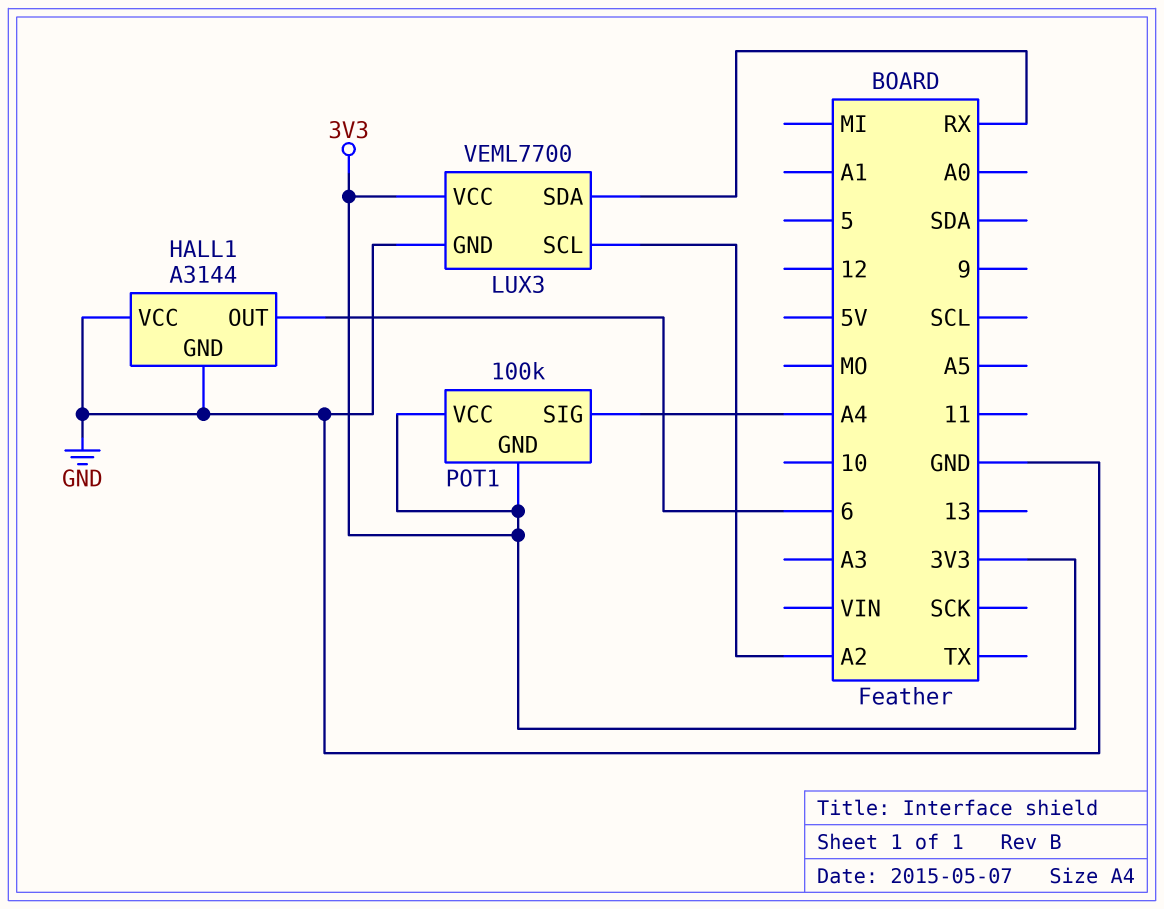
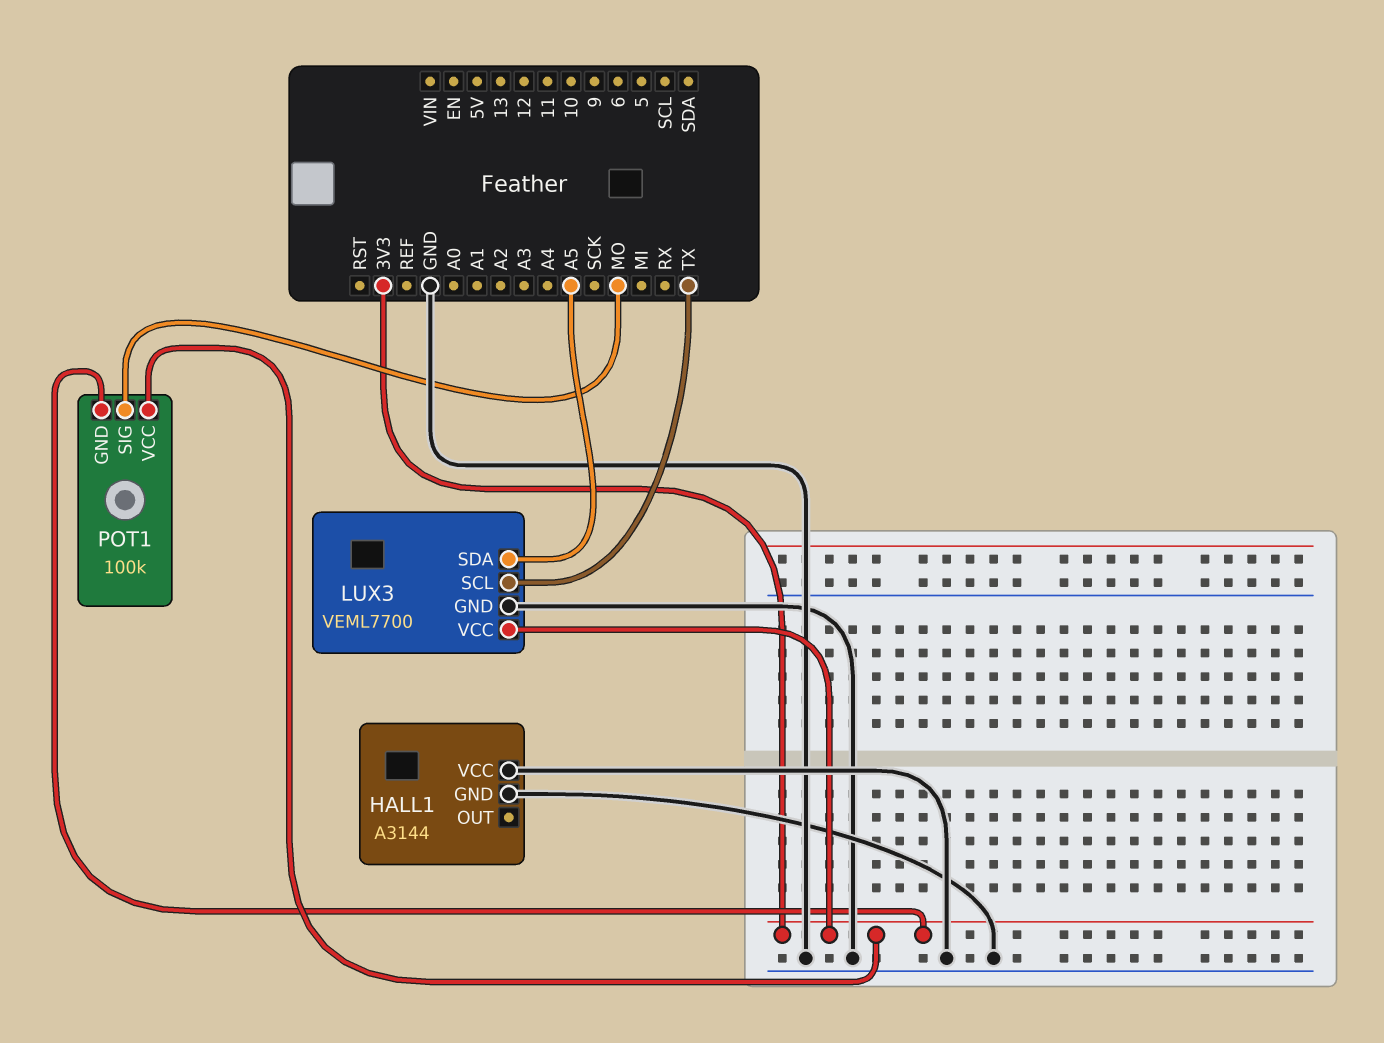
HALL1 pin OUT: 6 -> none
LUX3 pin SCL: A2 -> TX
LUX3 pin SDA: RX -> A5
POT1 pin SIG: A4 -> MO

